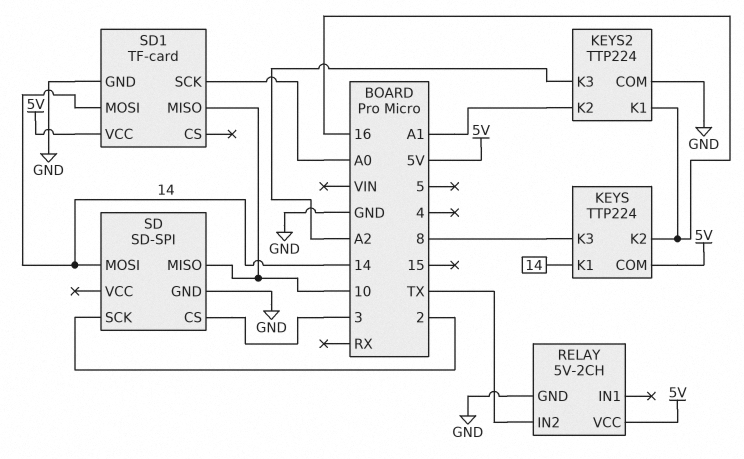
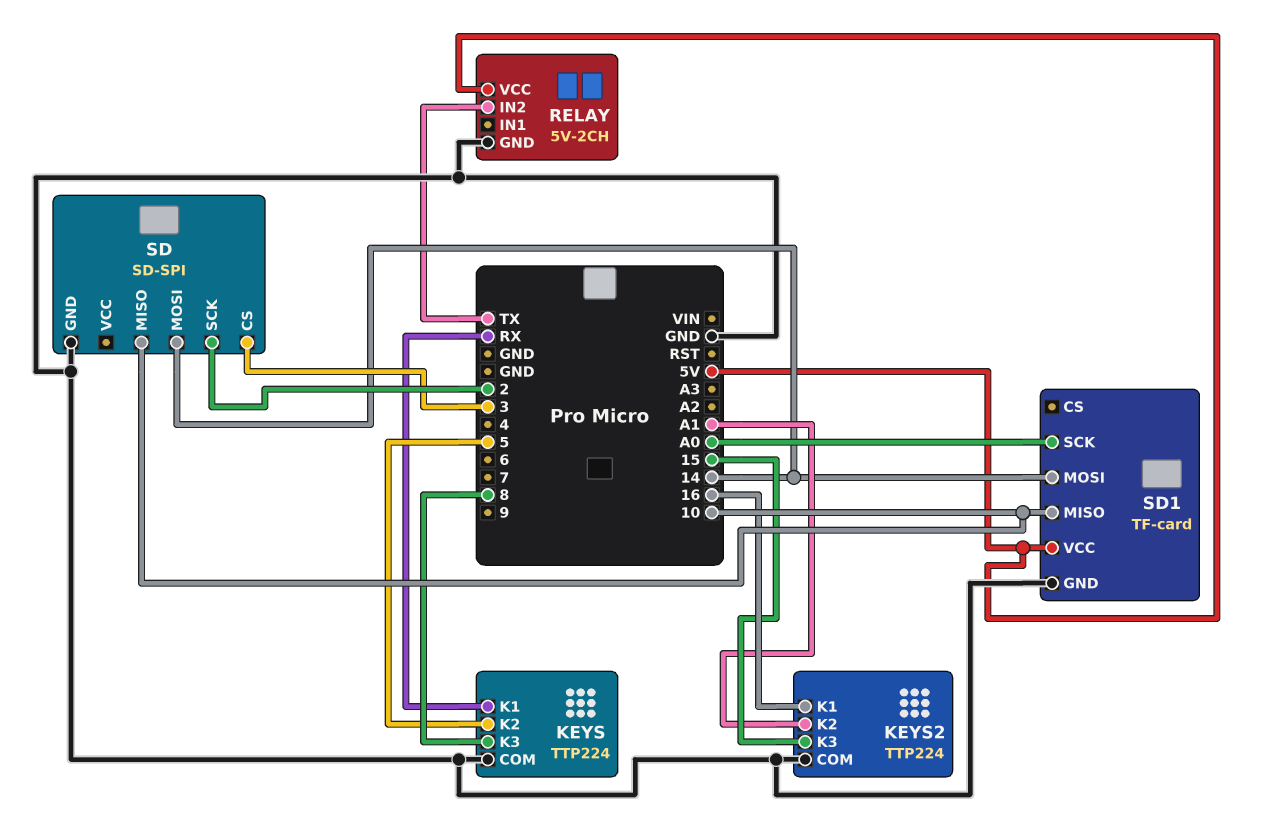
KEYS pin COM: 5V -> GND
KEYS pin K1: 14 -> RX
KEYS pin K2: 16 -> 5
KEYS2 pin K3: A2 -> 15

